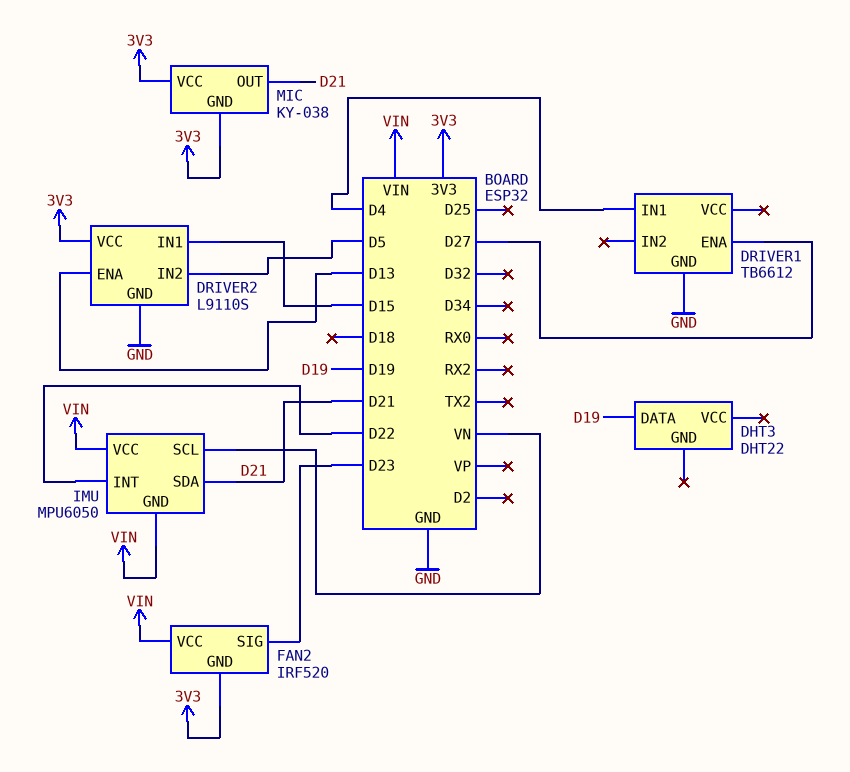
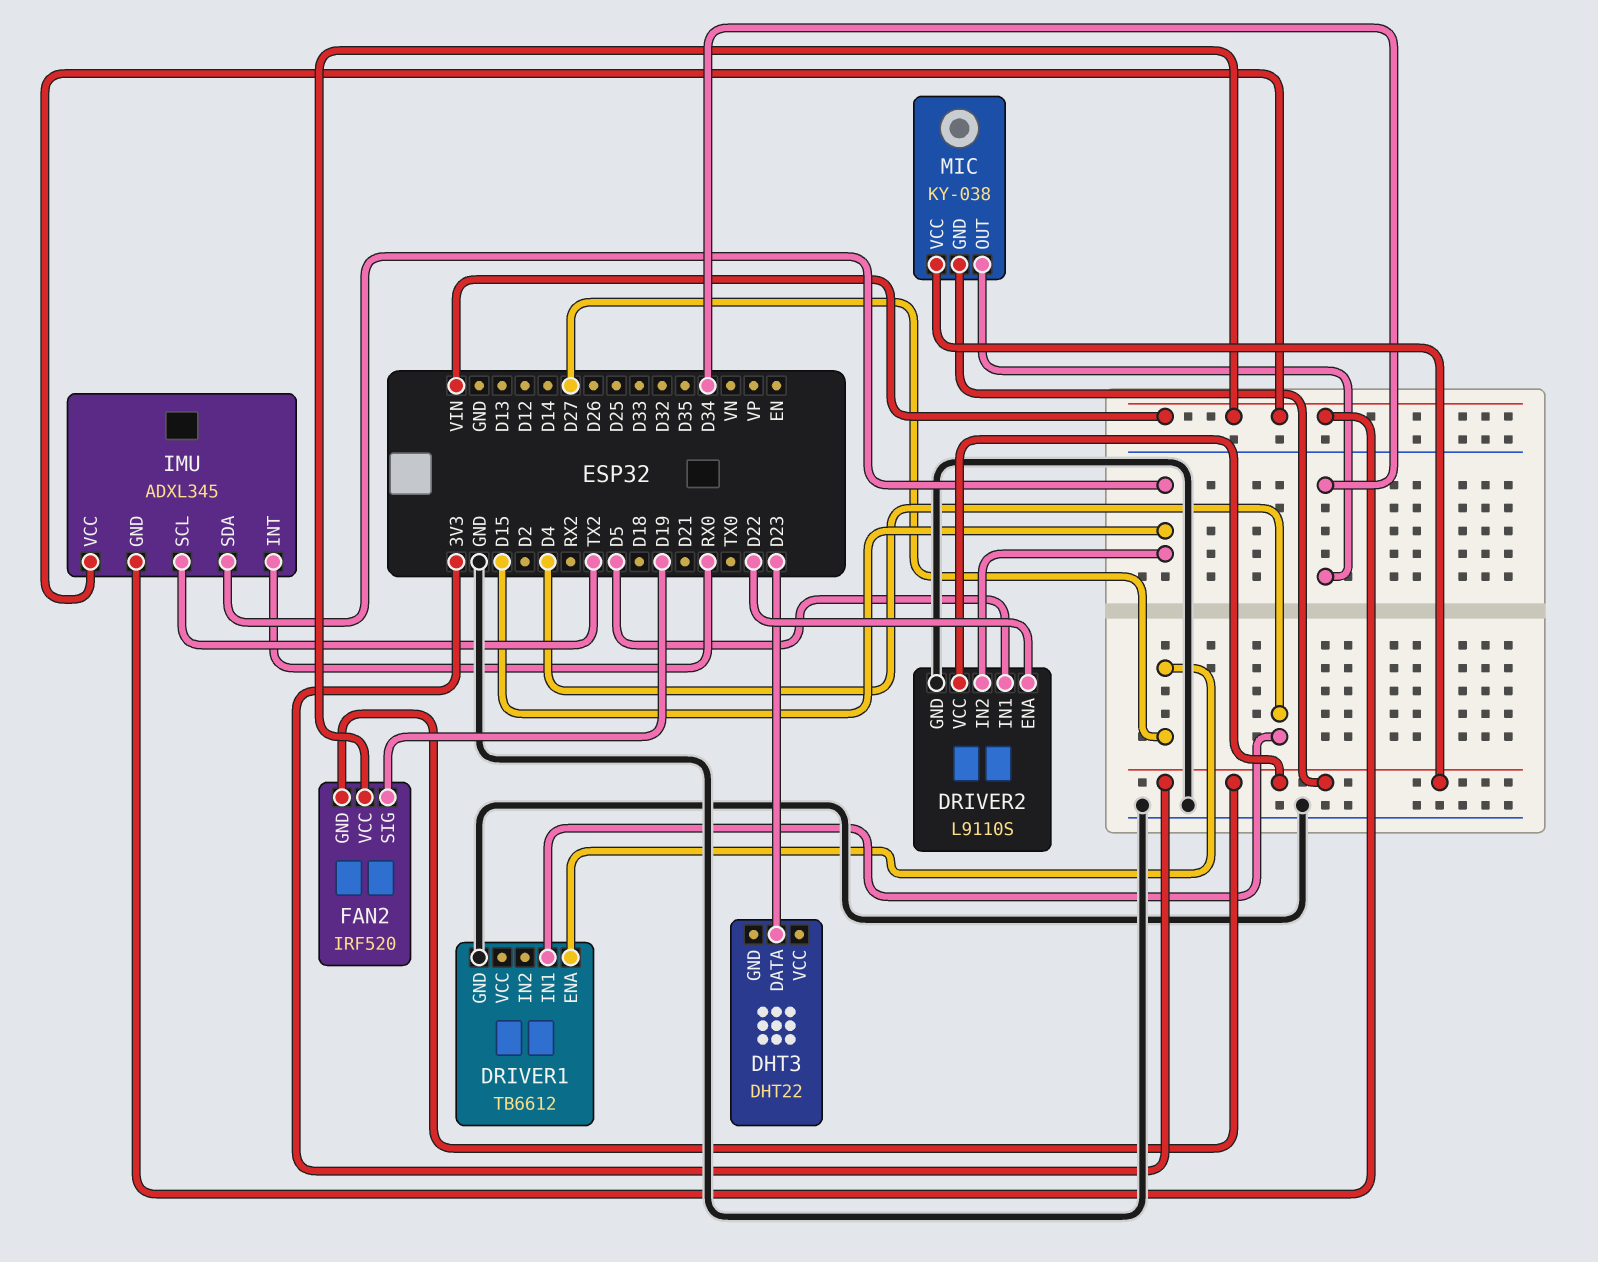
DHT3 pin DATA: D19 -> D23
DRIVER2 pin ENA: D13 -> D22
DRIVER2 pin IN1: D15 -> D5
DRIVER2 pin IN2: D5 -> D15
FAN2 pin SIG: D23 -> D19
IMU: MPU6050 -> ADXL345
IMU pin INT: D22 -> RX0
IMU pin SCL: VN -> TX2
IMU pin SDA: D21 -> D15
MIC pin OUT: D21 -> D34

